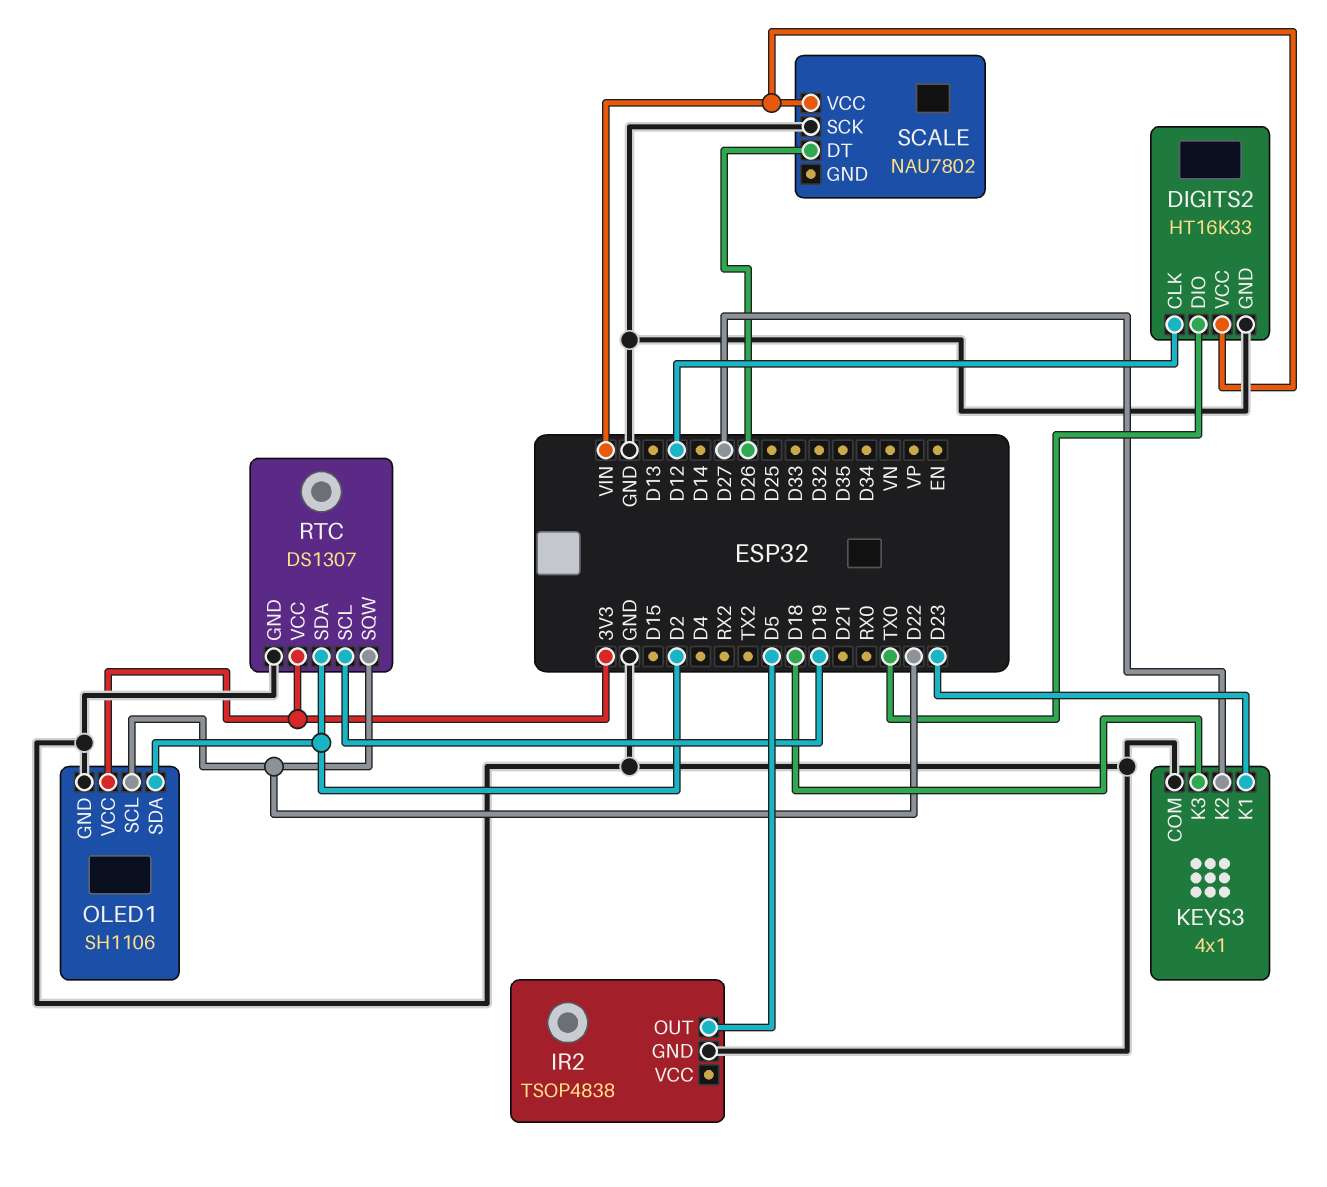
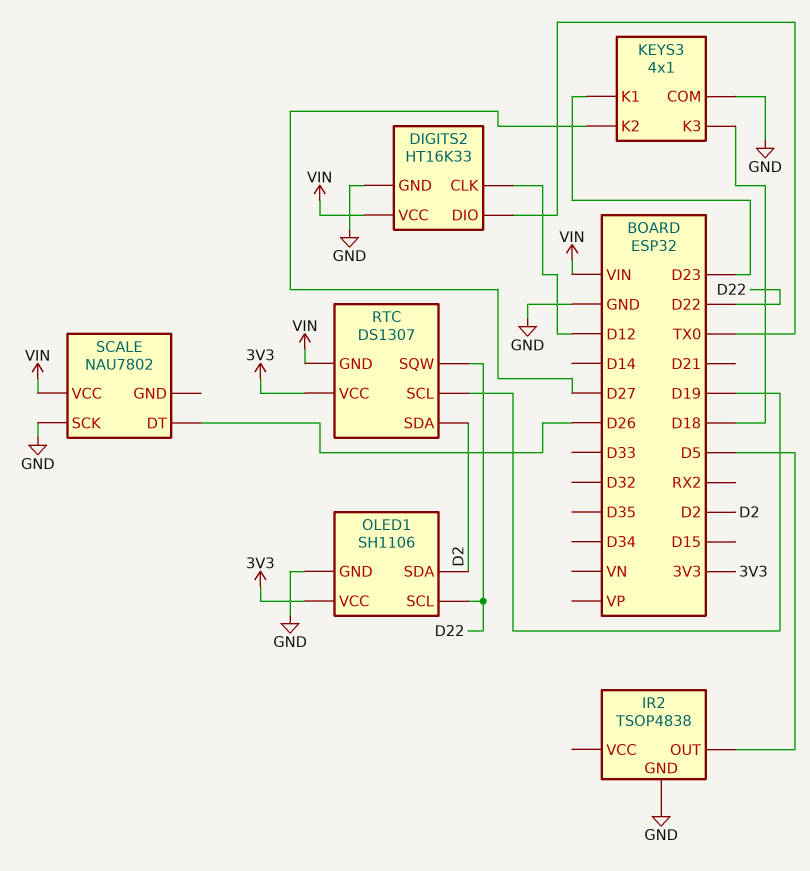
RTC pin GND: GND -> VIN

